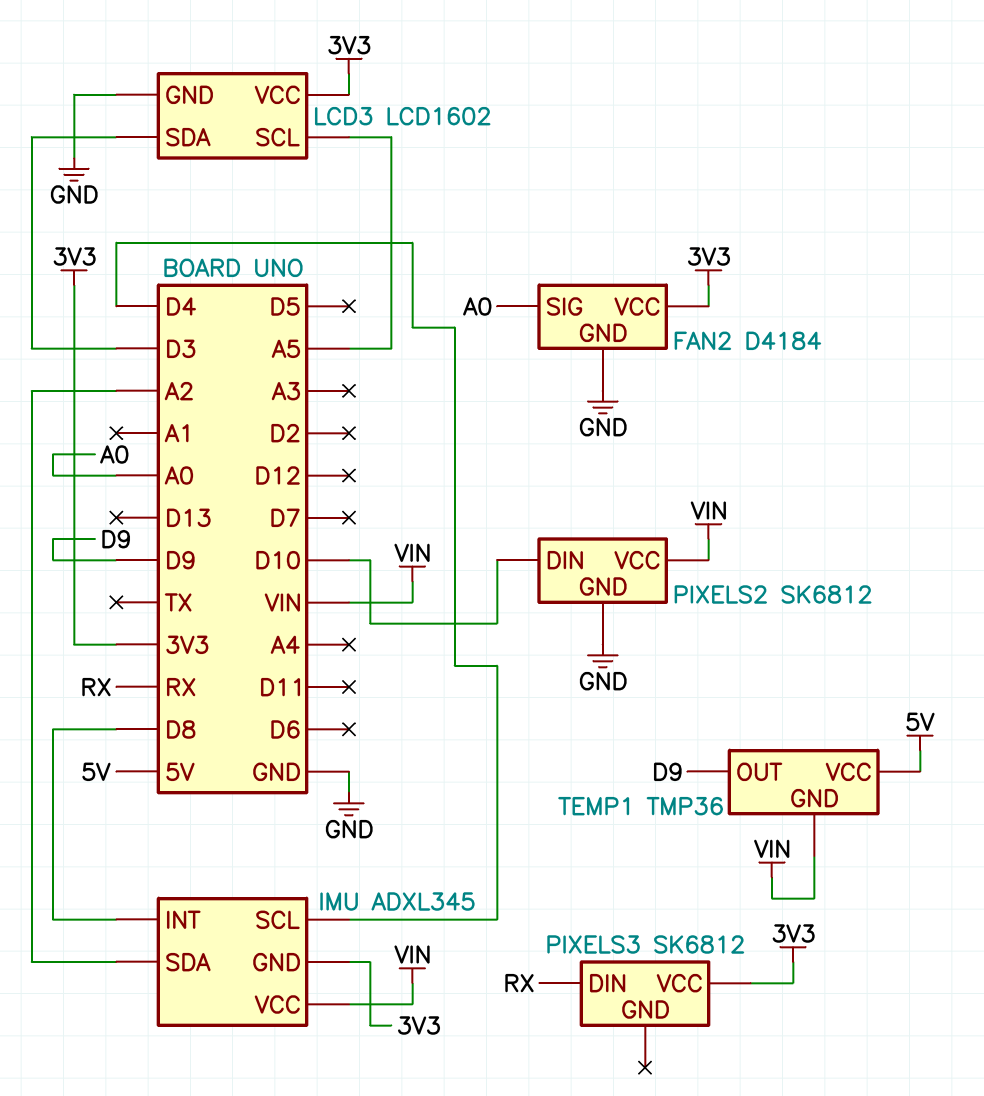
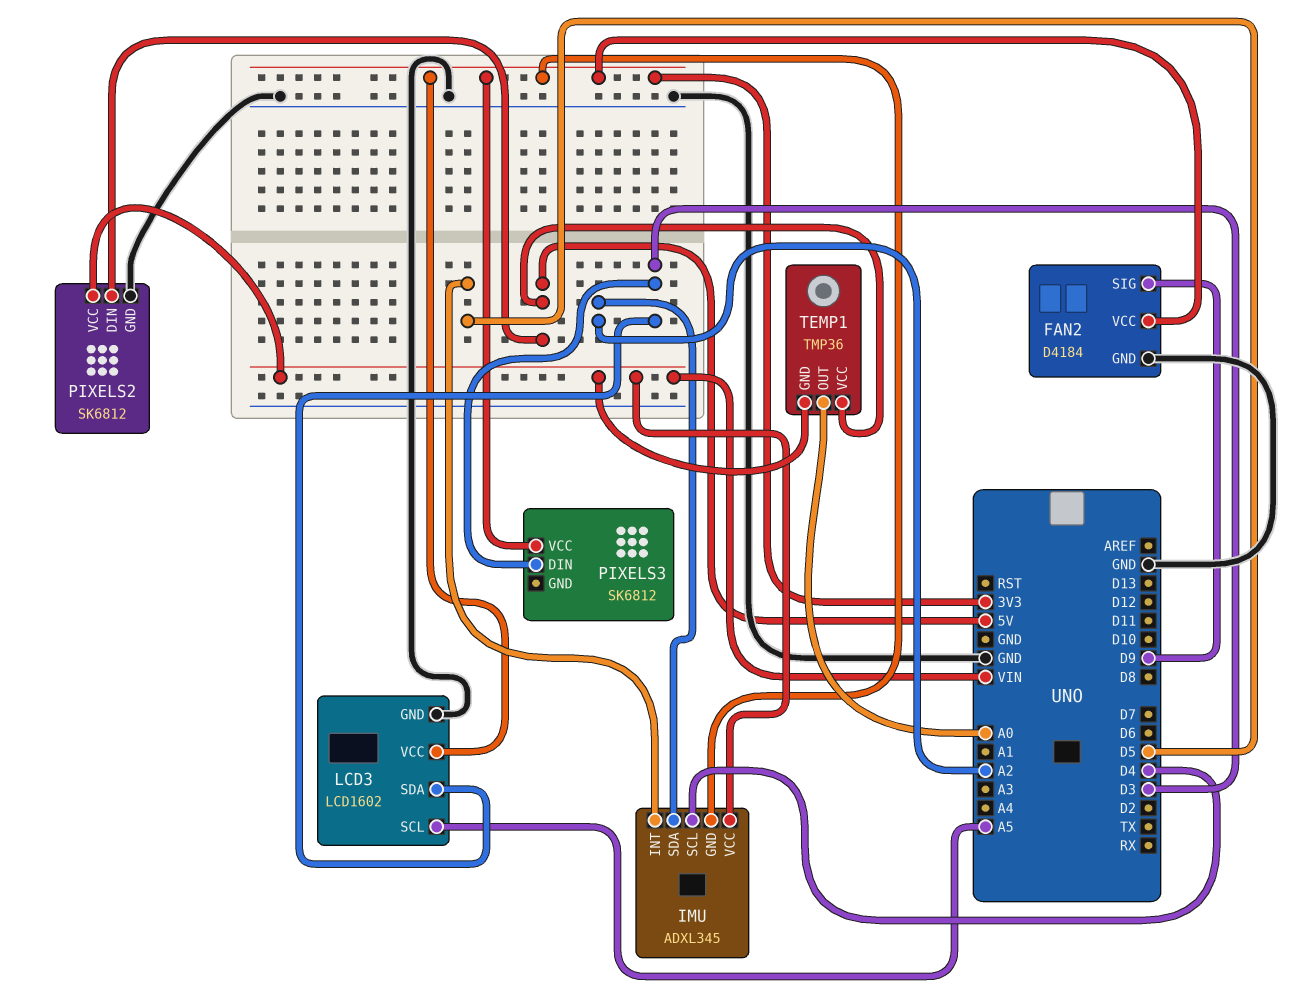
FAN2 pin SIG: A0 -> D9
IMU pin INT: D8 -> D5
PIXELS2 pin DIN: D10 -> 5V
PIXELS3 pin DIN: RX -> D3
TEMP1 pin OUT: D9 -> A0

